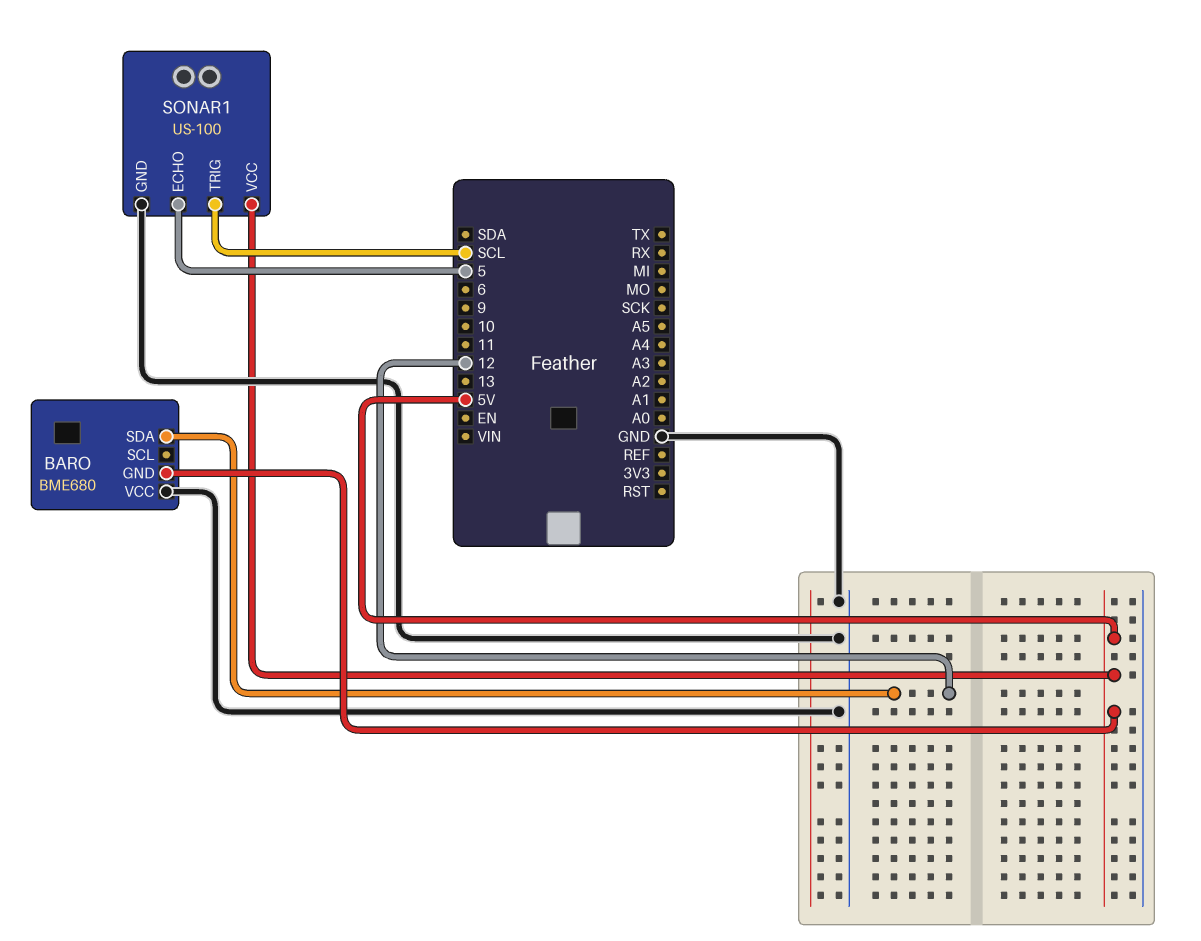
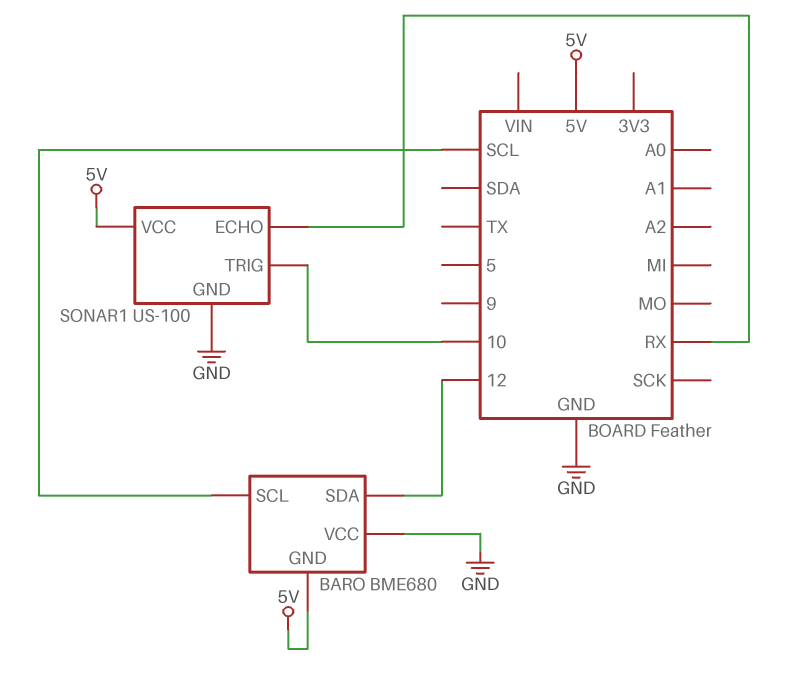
BARO pin SCL: none -> SCL
SONAR1 pin ECHO: 5 -> RX
SONAR1 pin TRIG: SCL -> 10

